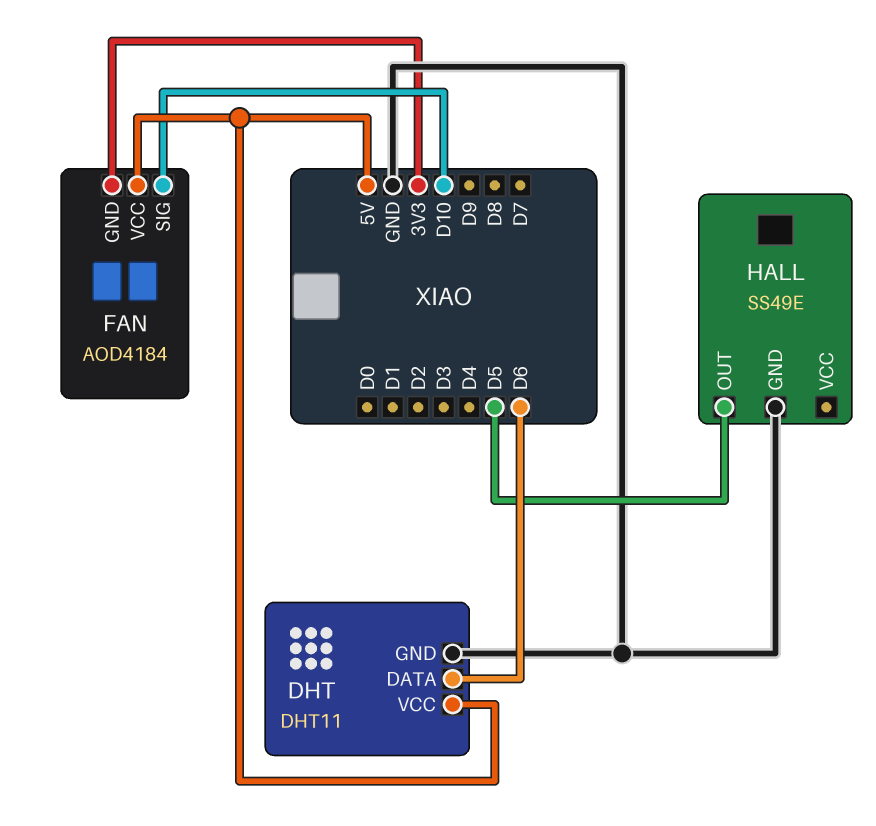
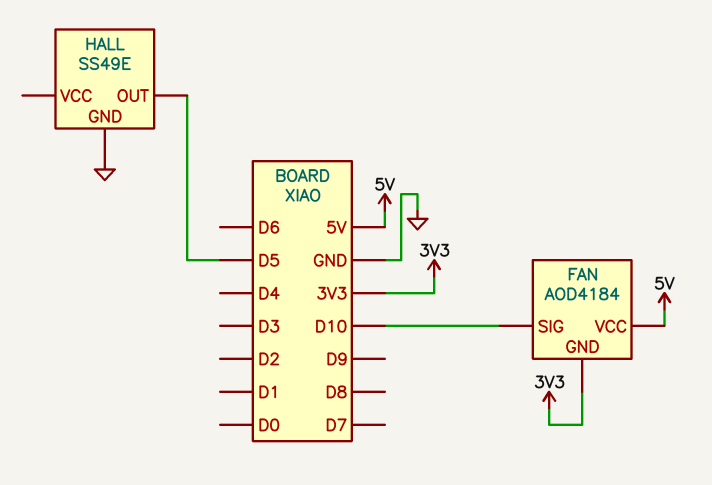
DHT: DHT11 -> none
DHT pin DATA: D6 -> none
DHT pin GND: GND -> none
DHT pin VCC: 5V -> none

